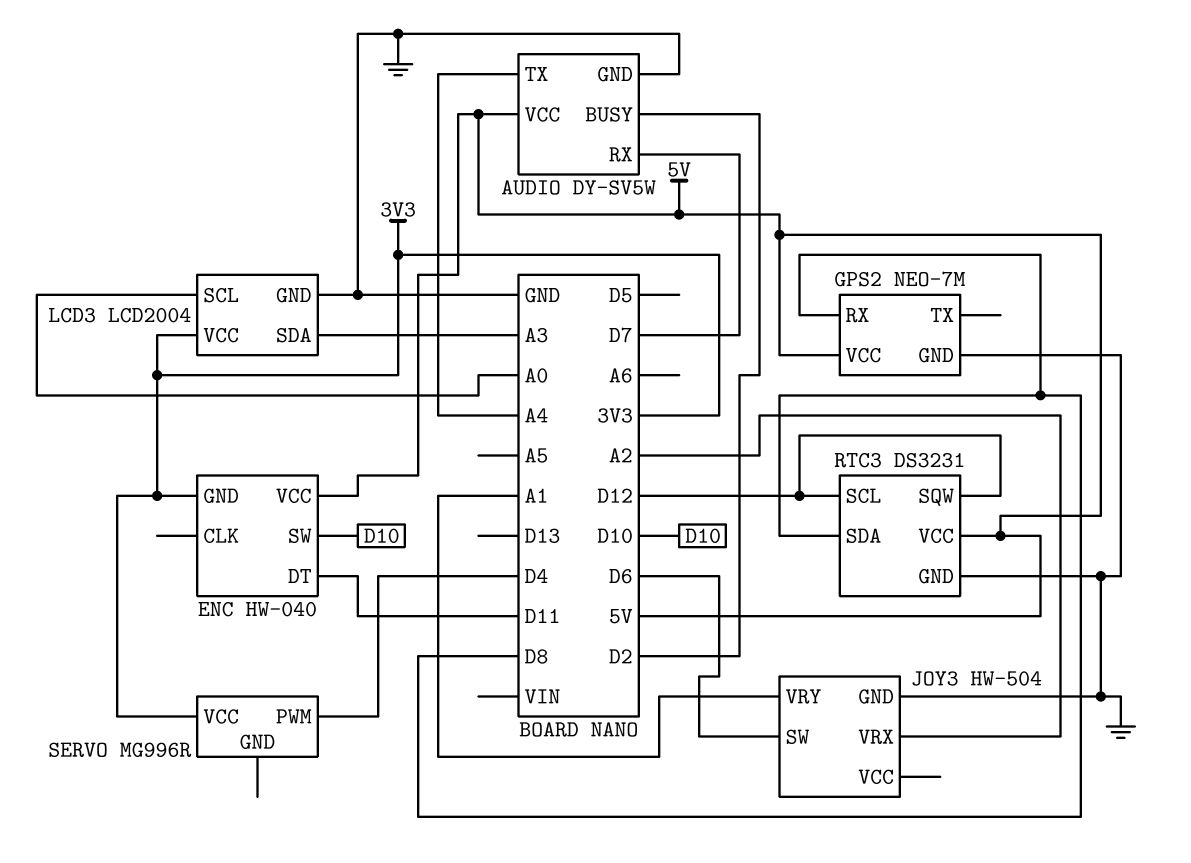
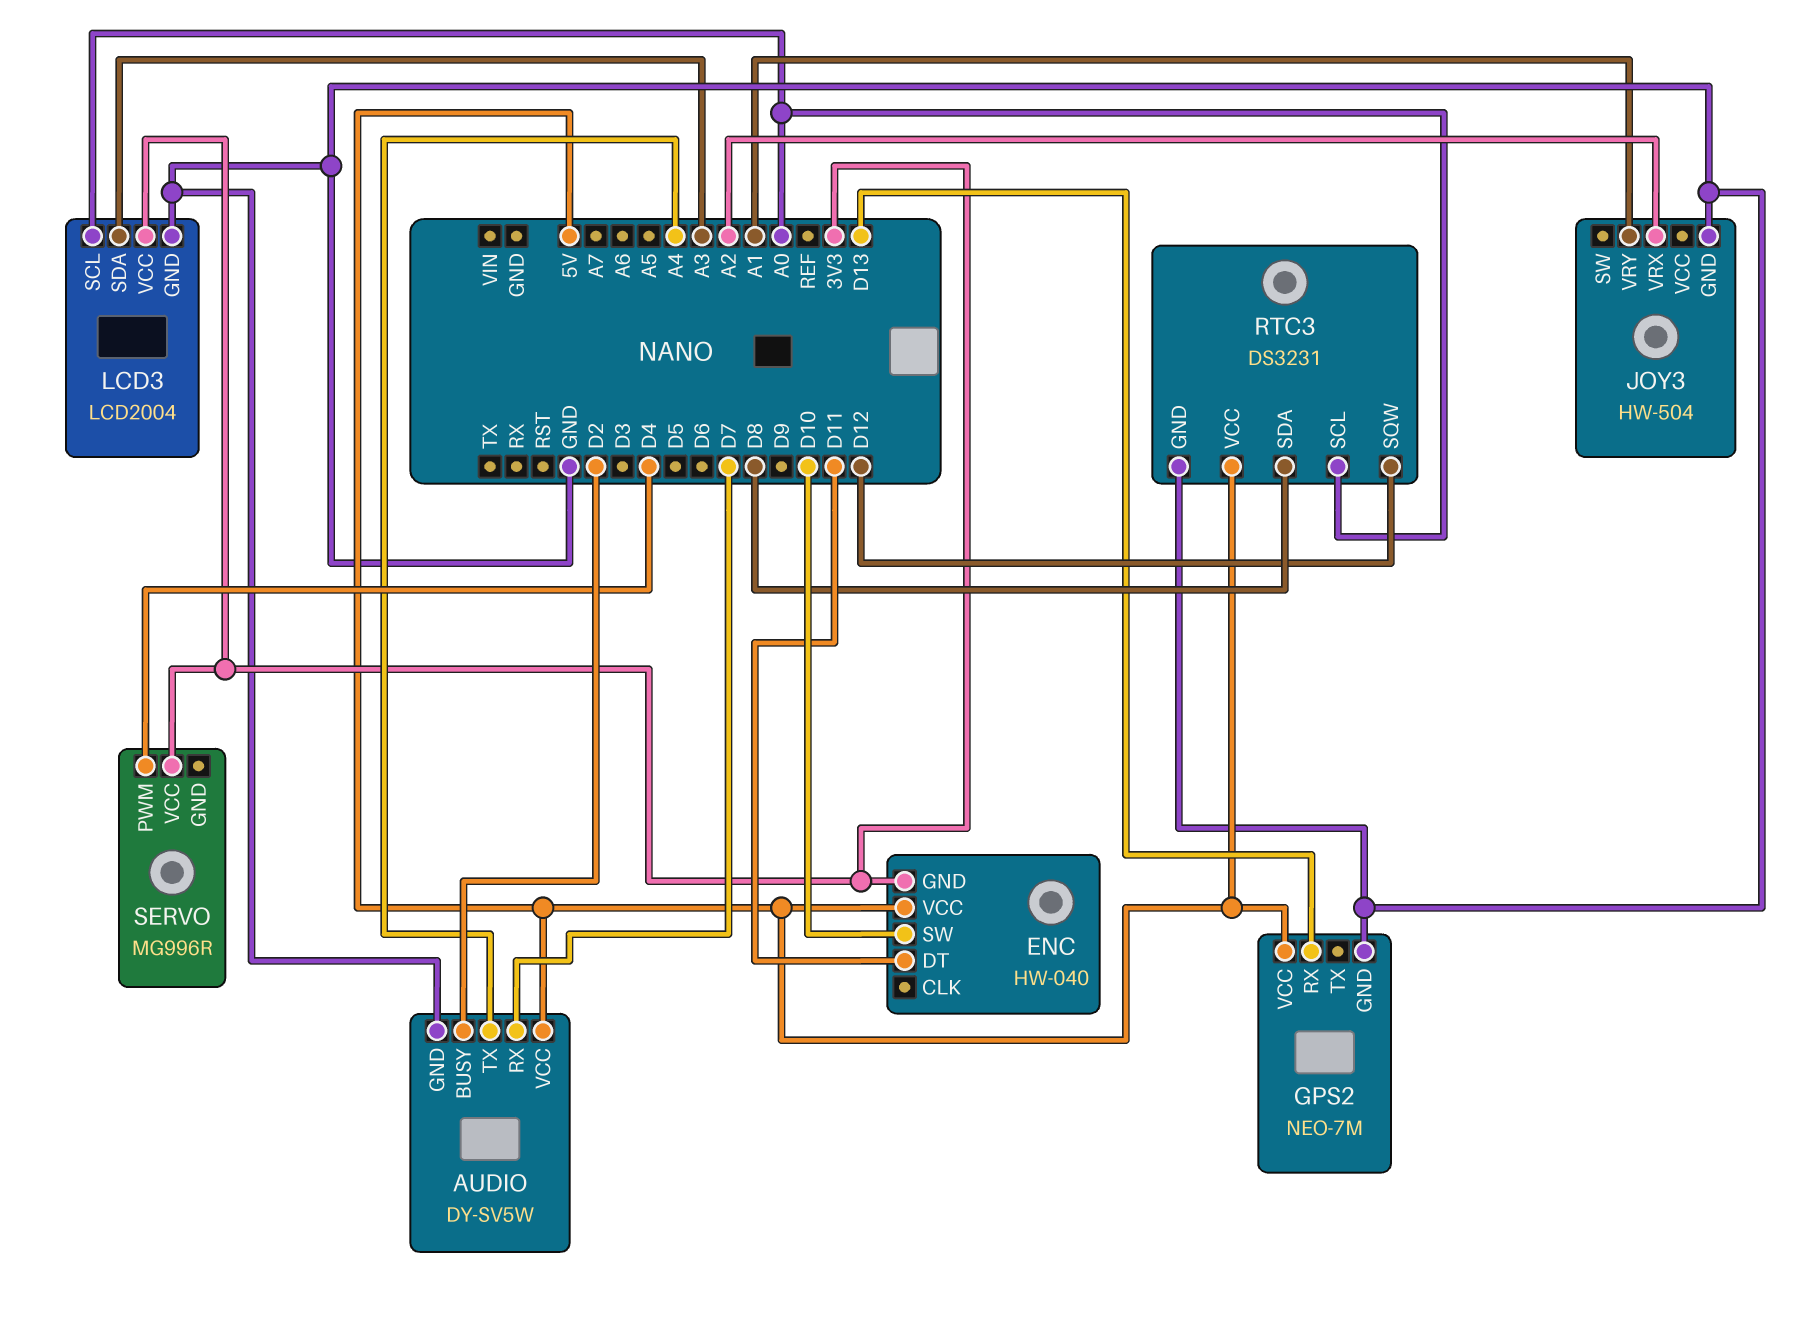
GPS2 pin RX: D8 -> D13
JOY3 pin SW: D6 -> none
RTC3 pin SCL: D12 -> A0

